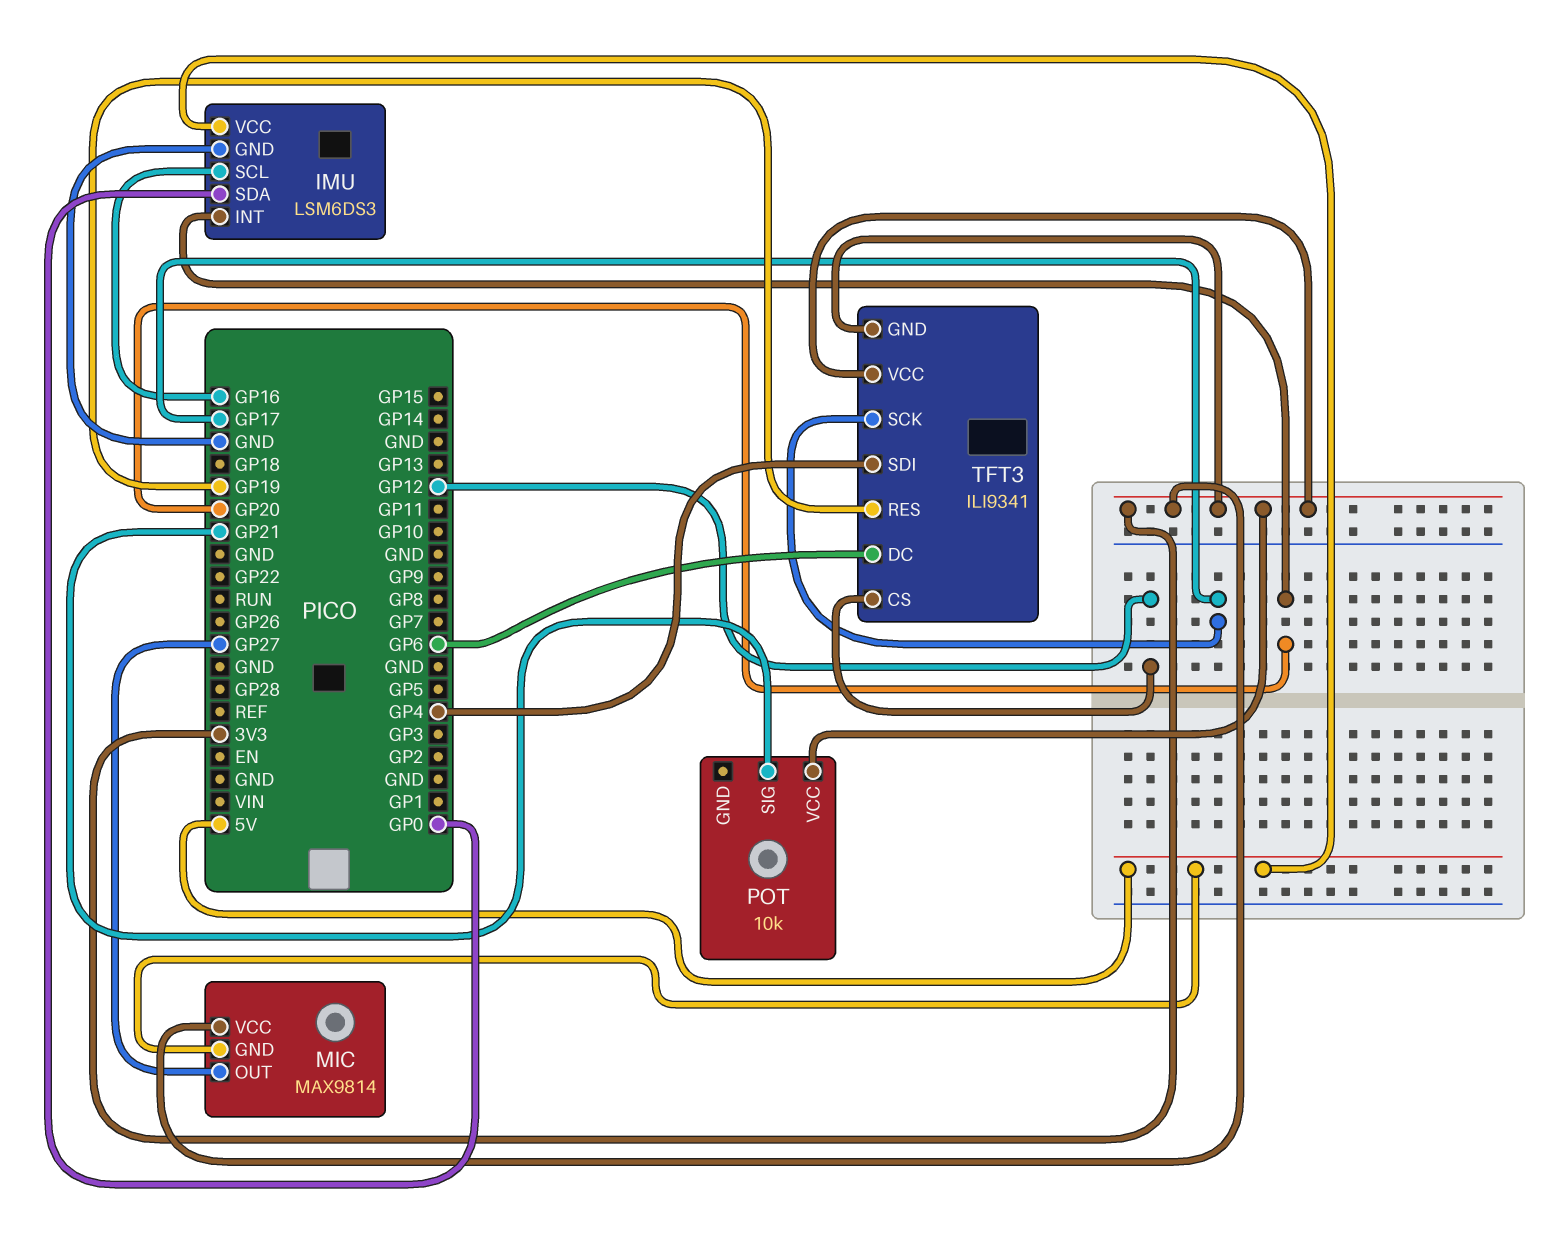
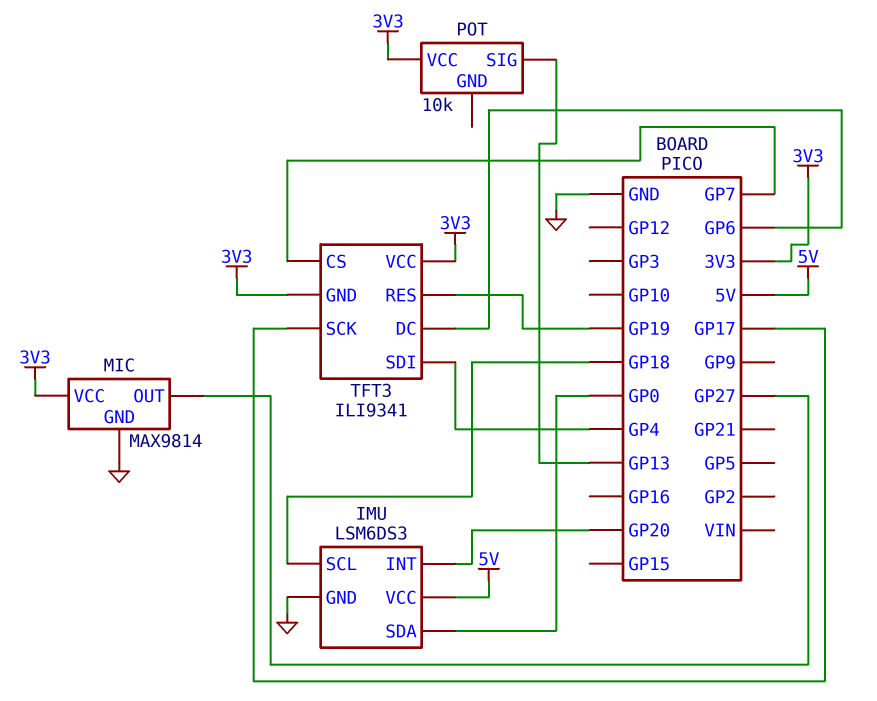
IMU pin SCL: GP16 -> GP18
MIC pin GND: 5V -> GND
POT pin SIG: GP21 -> GP13
TFT3 pin CS: GP12 -> GP7

